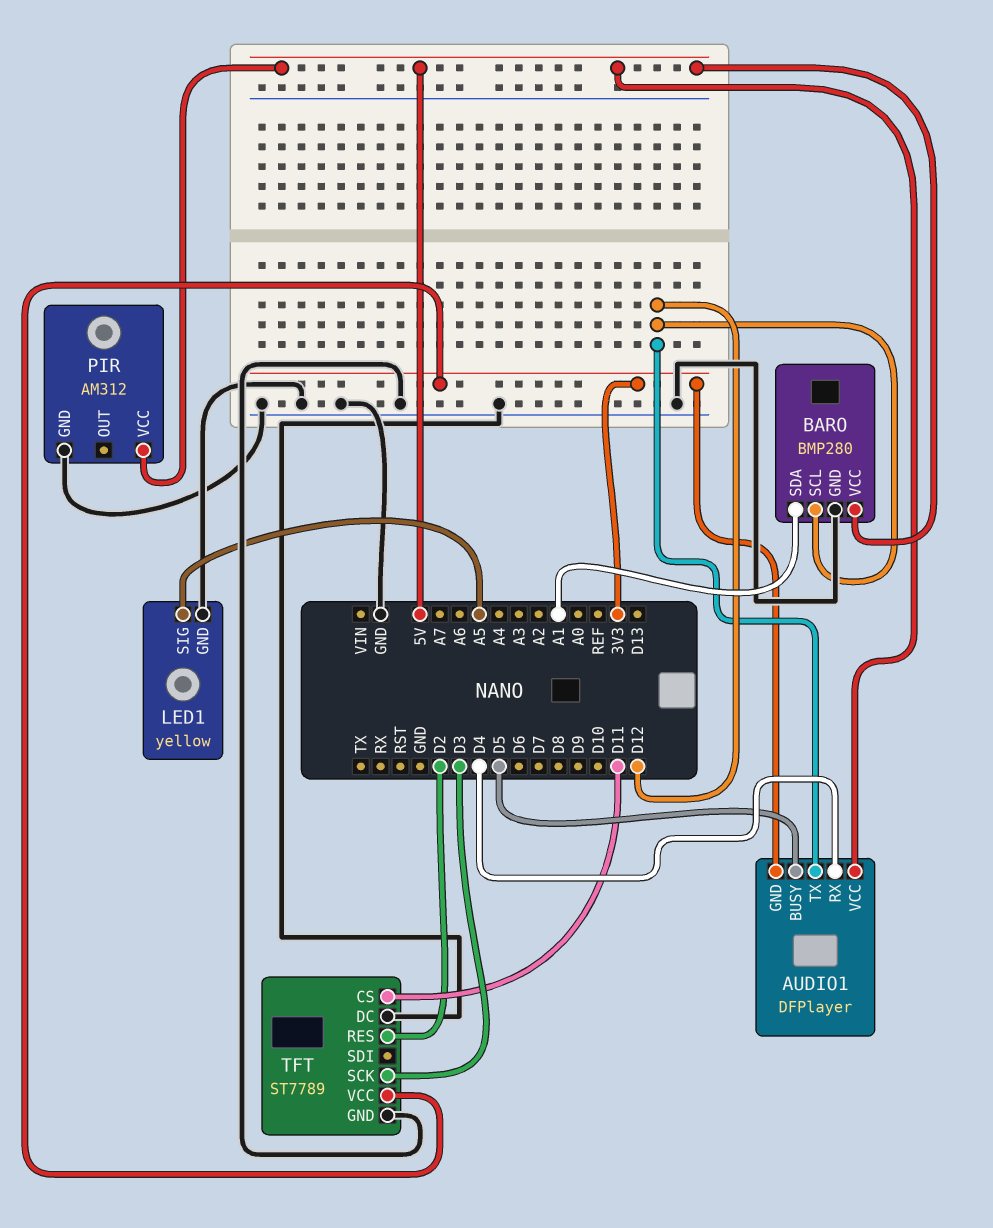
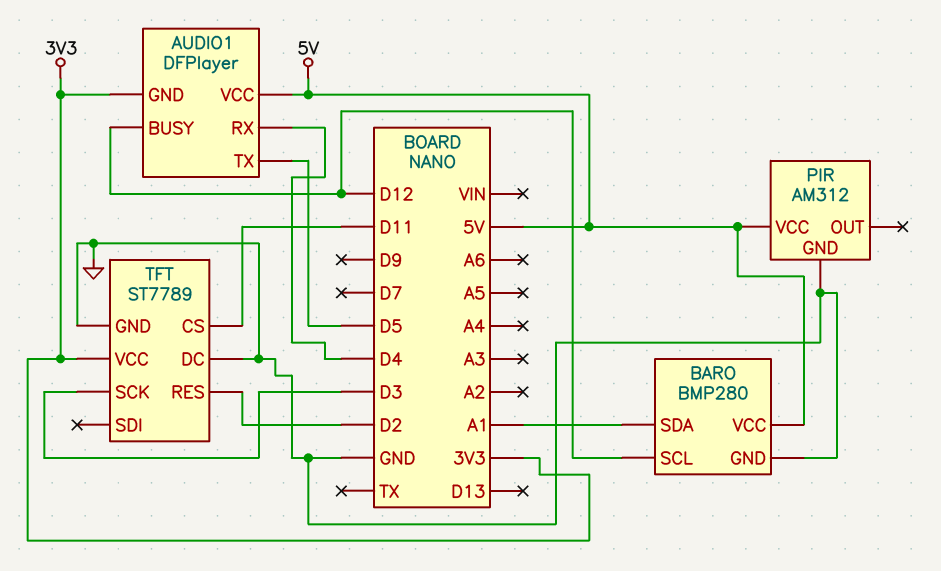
AUDIO1 pin BUSY: D5 -> D12
AUDIO1 pin TX: D12 -> D5
LED1: yellow -> none
LED1 pin GND: GND -> none
LED1 pin SIG: A5 -> none

